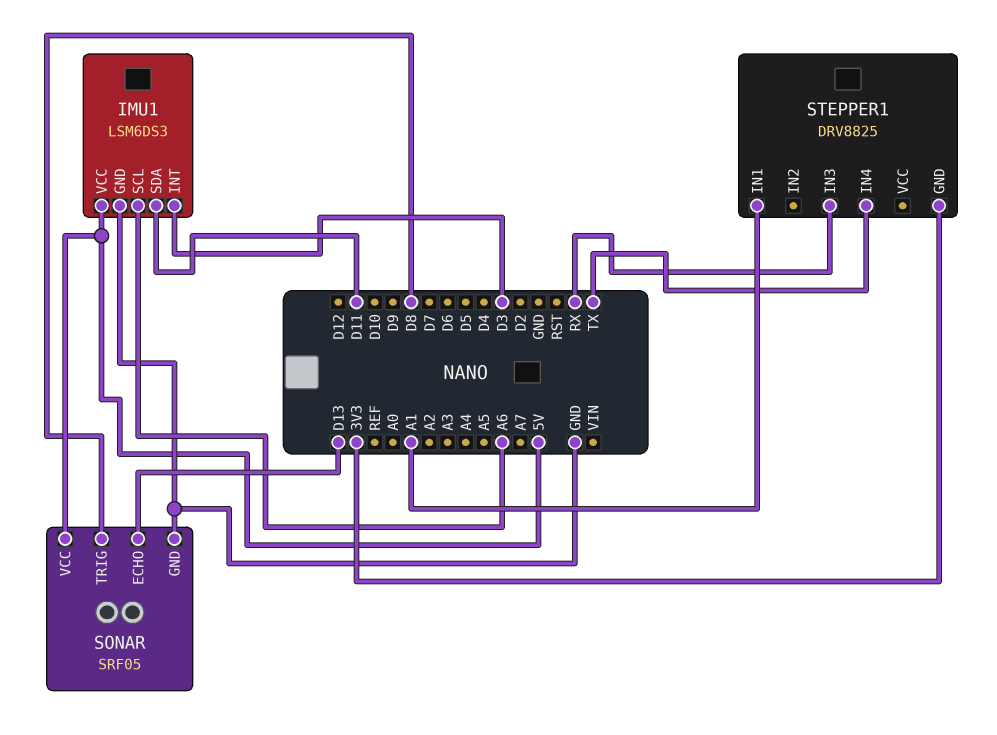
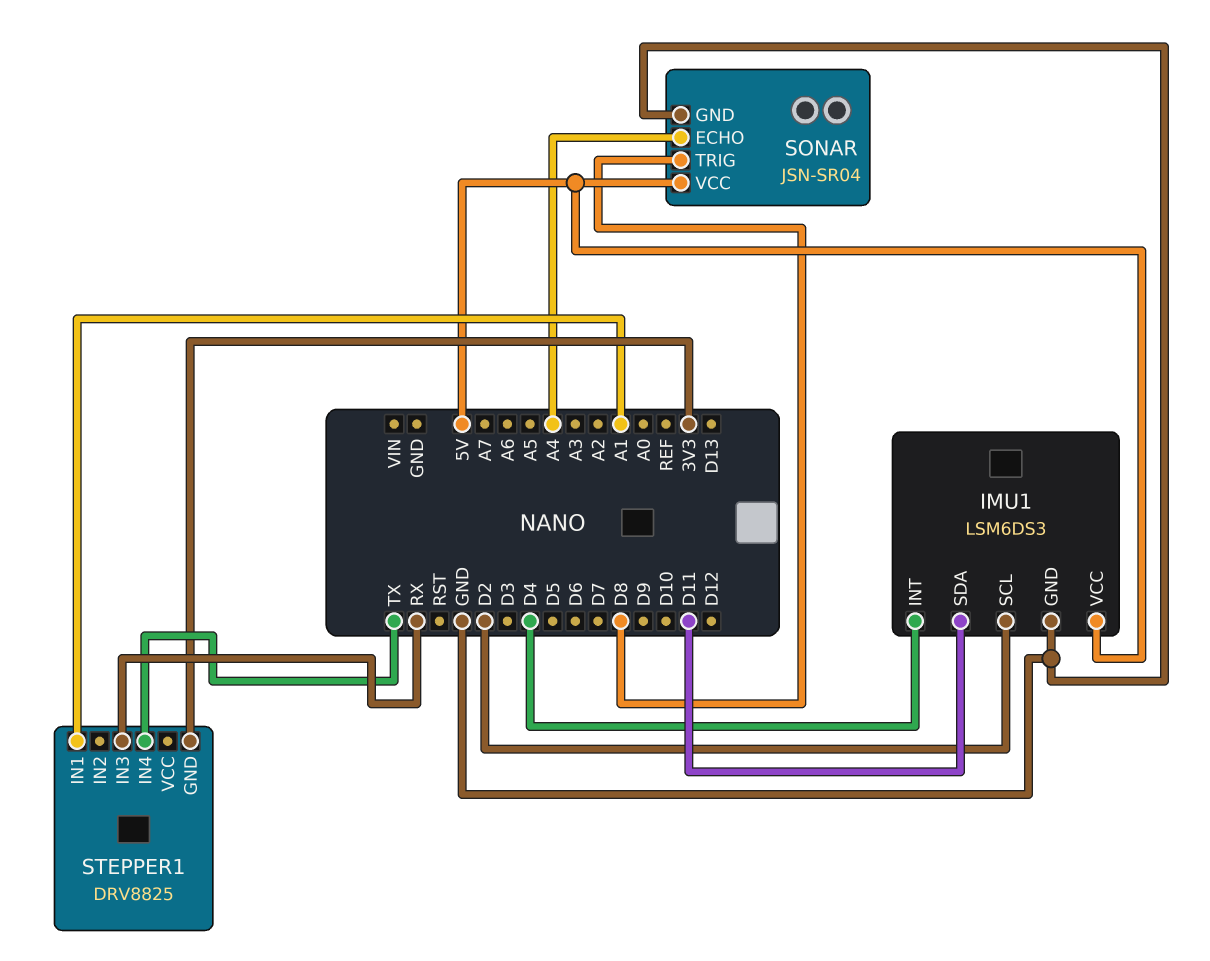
IMU1 pin INT: D3 -> D4
IMU1 pin SCL: A6 -> D2
SONAR: SRF05 -> JSN-SR04
SONAR pin ECHO: D13 -> A4

